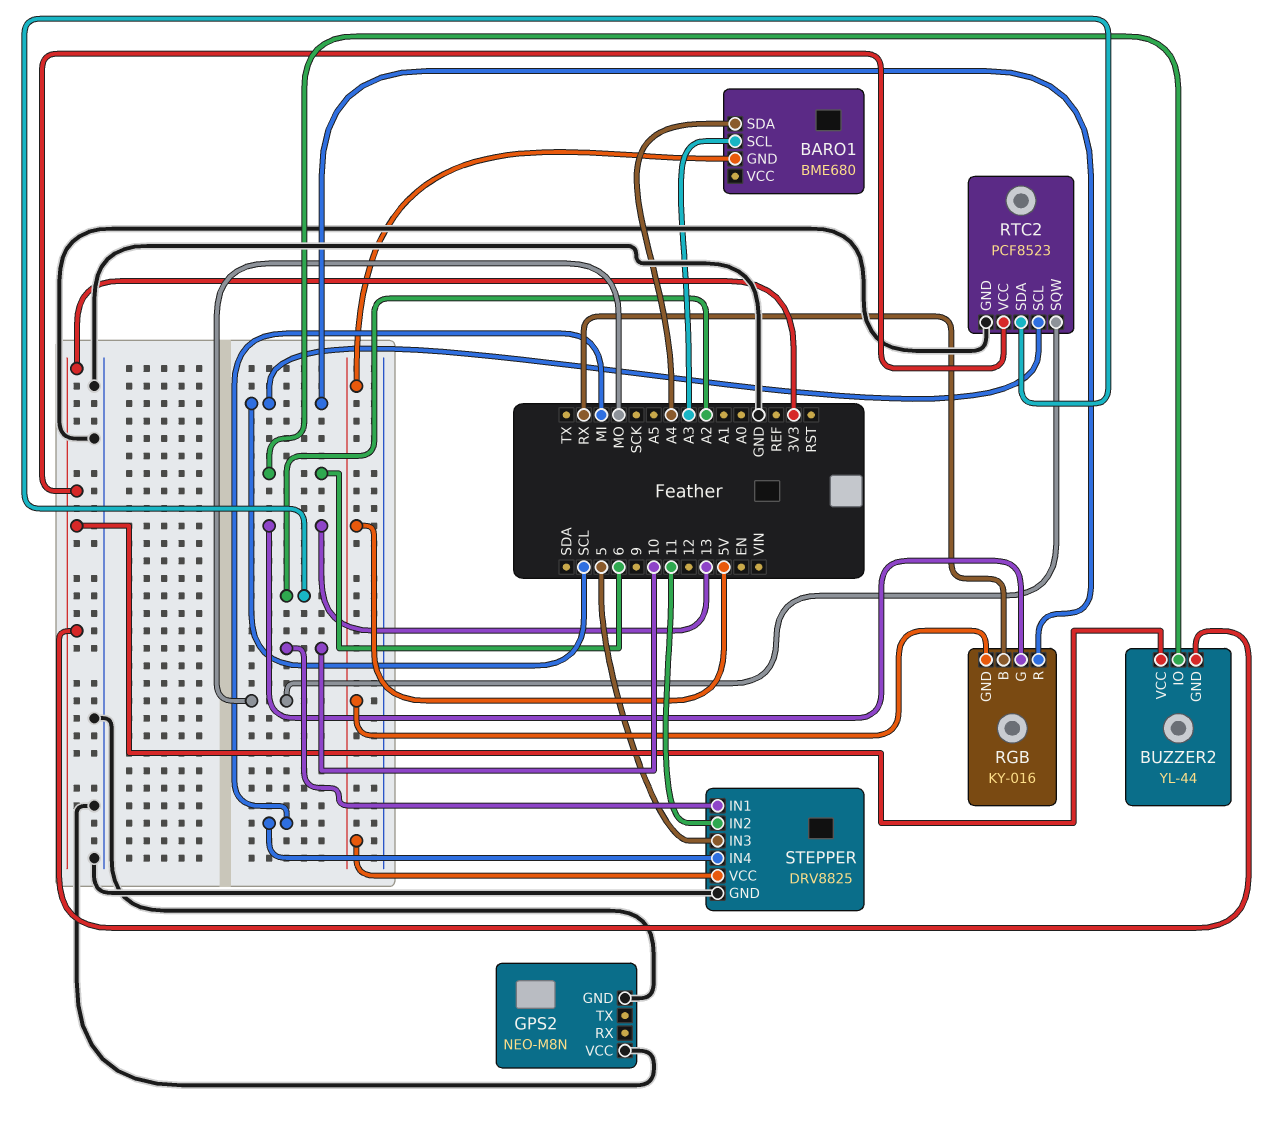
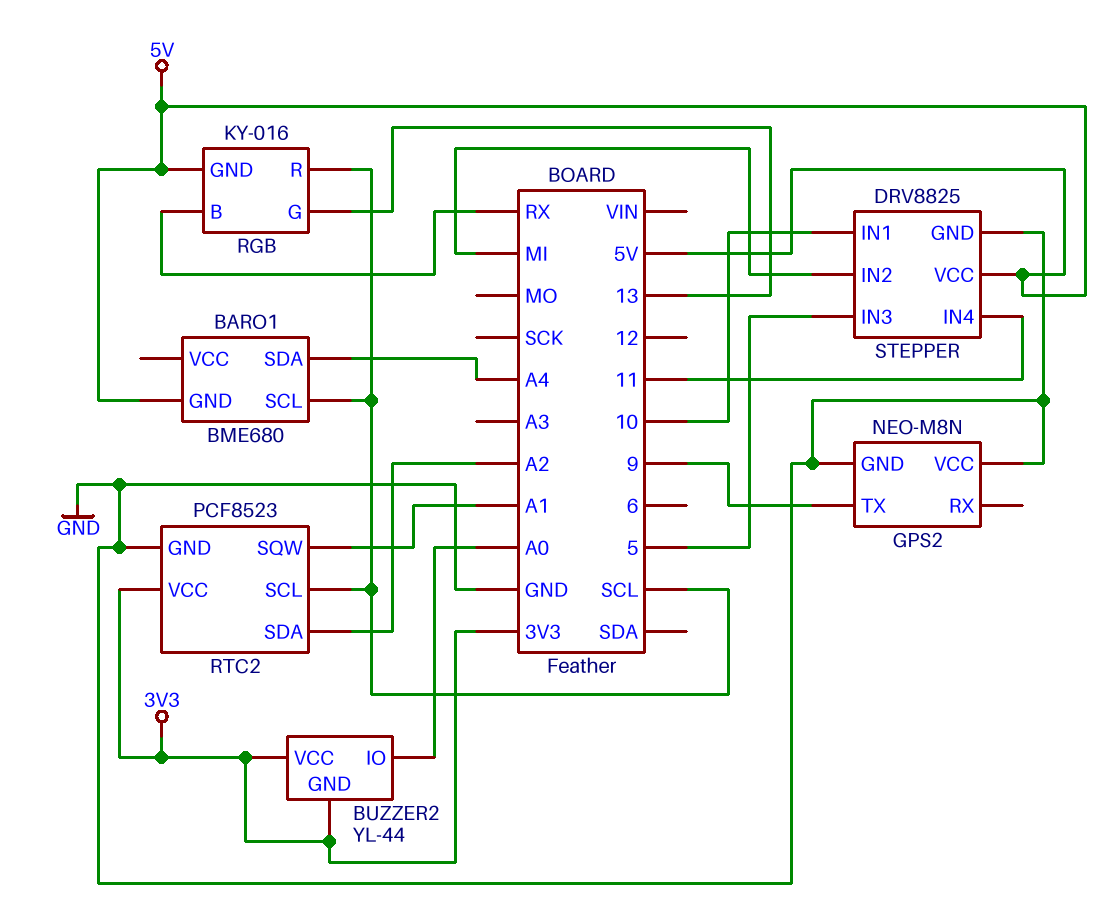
BARO1 pin SCL: A3 -> SCL
BUZZER2 pin IO: 6 -> A0
GPS2 pin TX: none -> 9
RTC2 pin SQW: MO -> A1
STEPPER pin IN2: 11 -> MI
STEPPER pin IN4: MI -> 11

